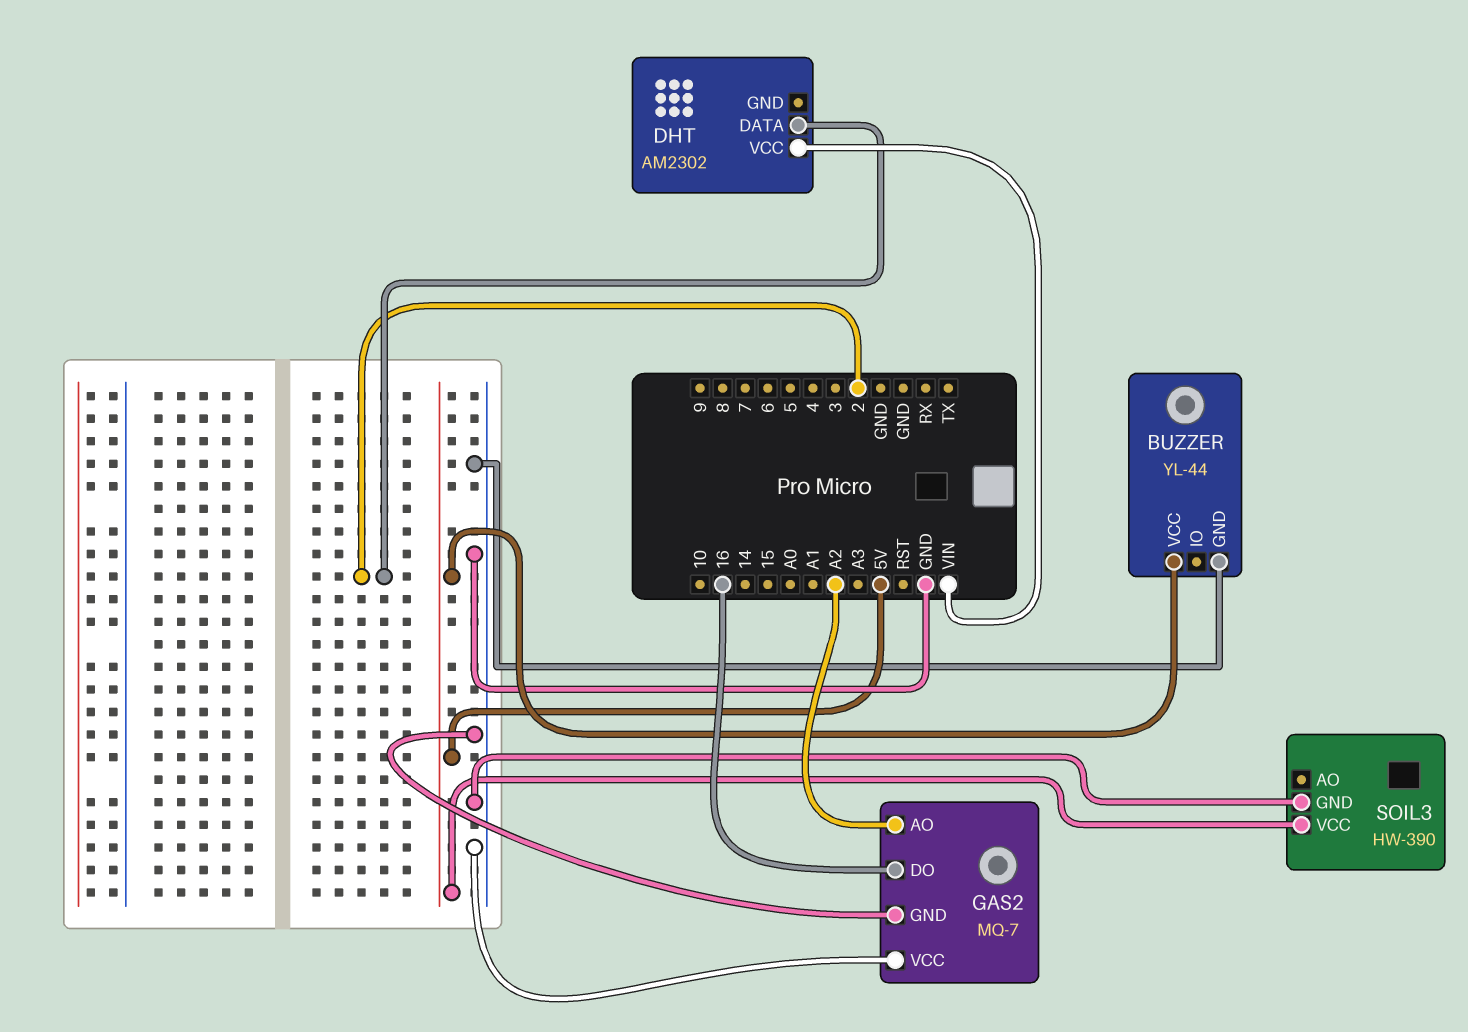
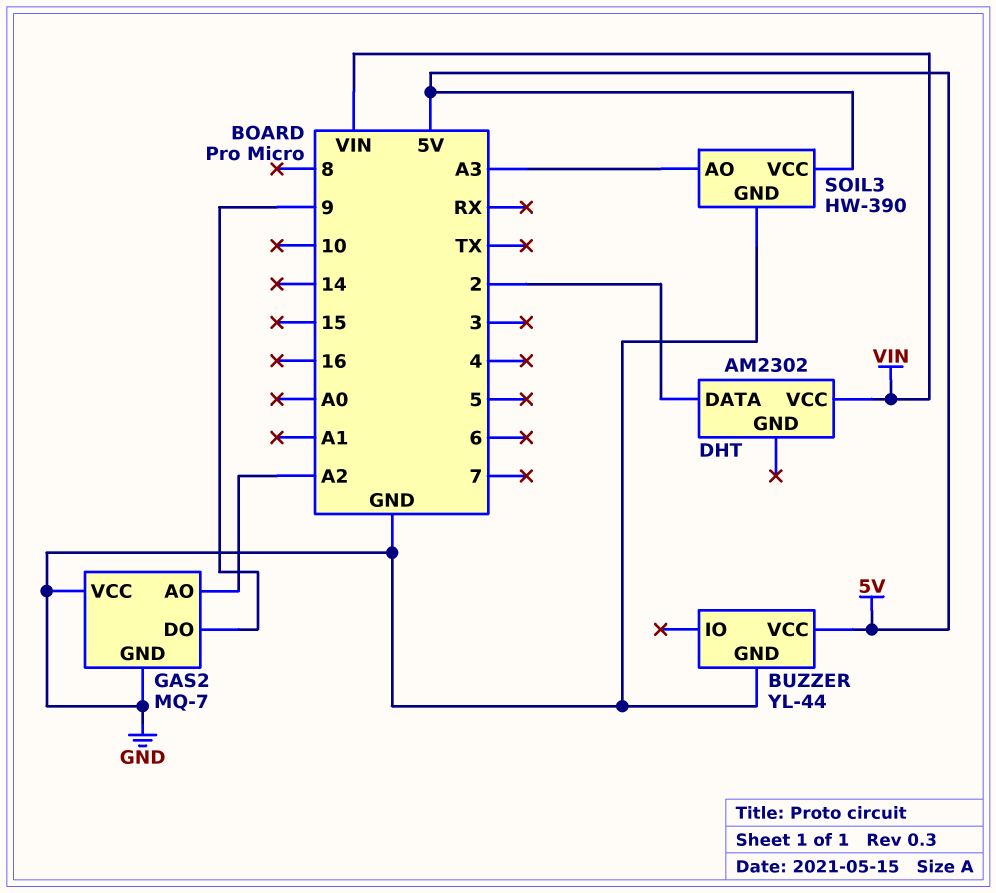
GAS2 pin DO: 16 -> 9
SOIL3 pin AO: none -> A3

